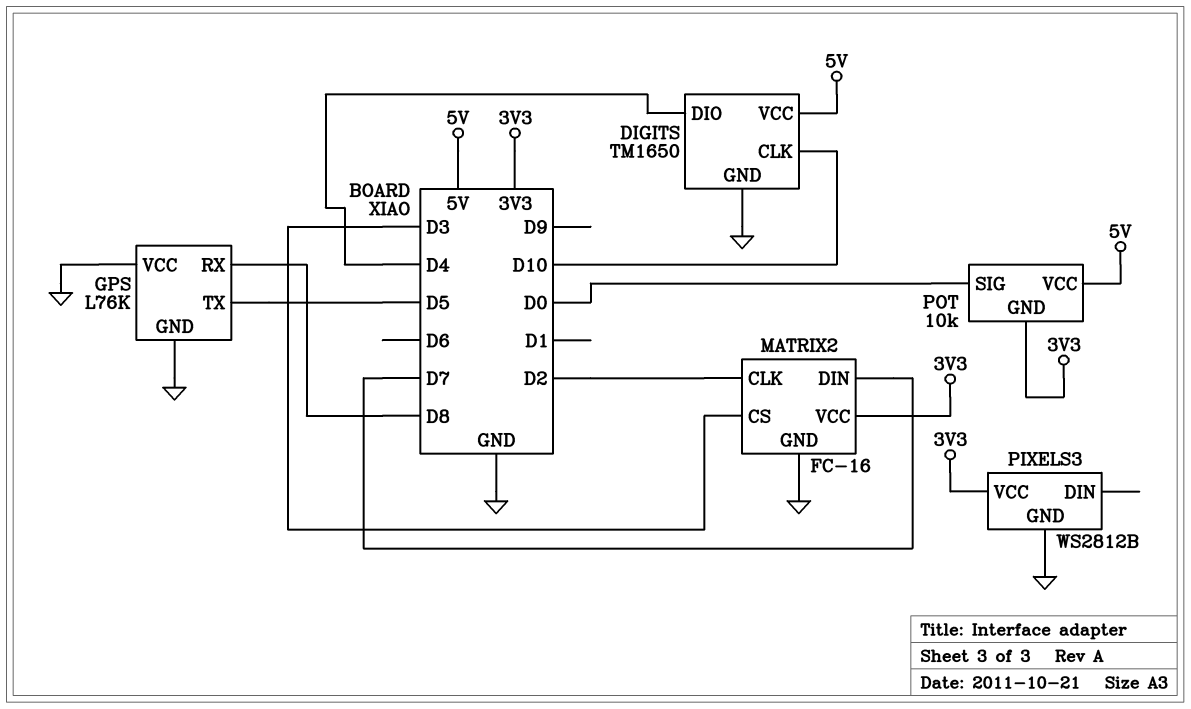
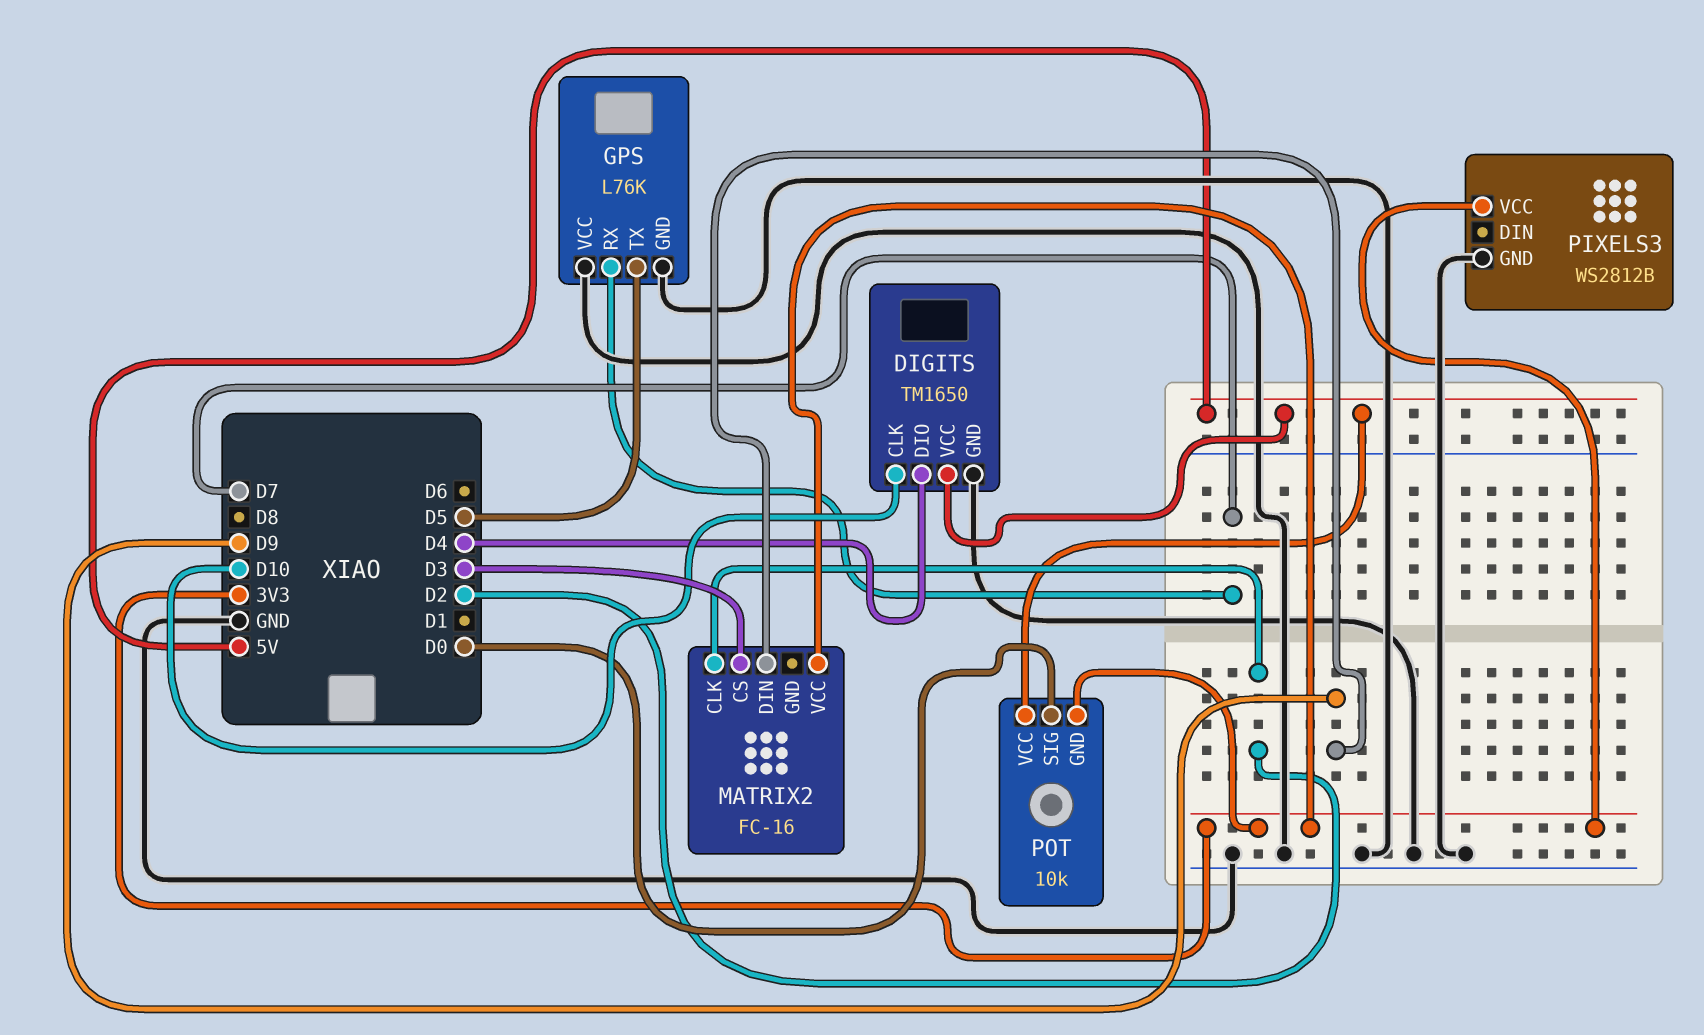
GPS pin RX: D8 -> D7
MATRIX2 pin DIN: D7 -> D9
MATRIX2 pin GND: GND -> none

